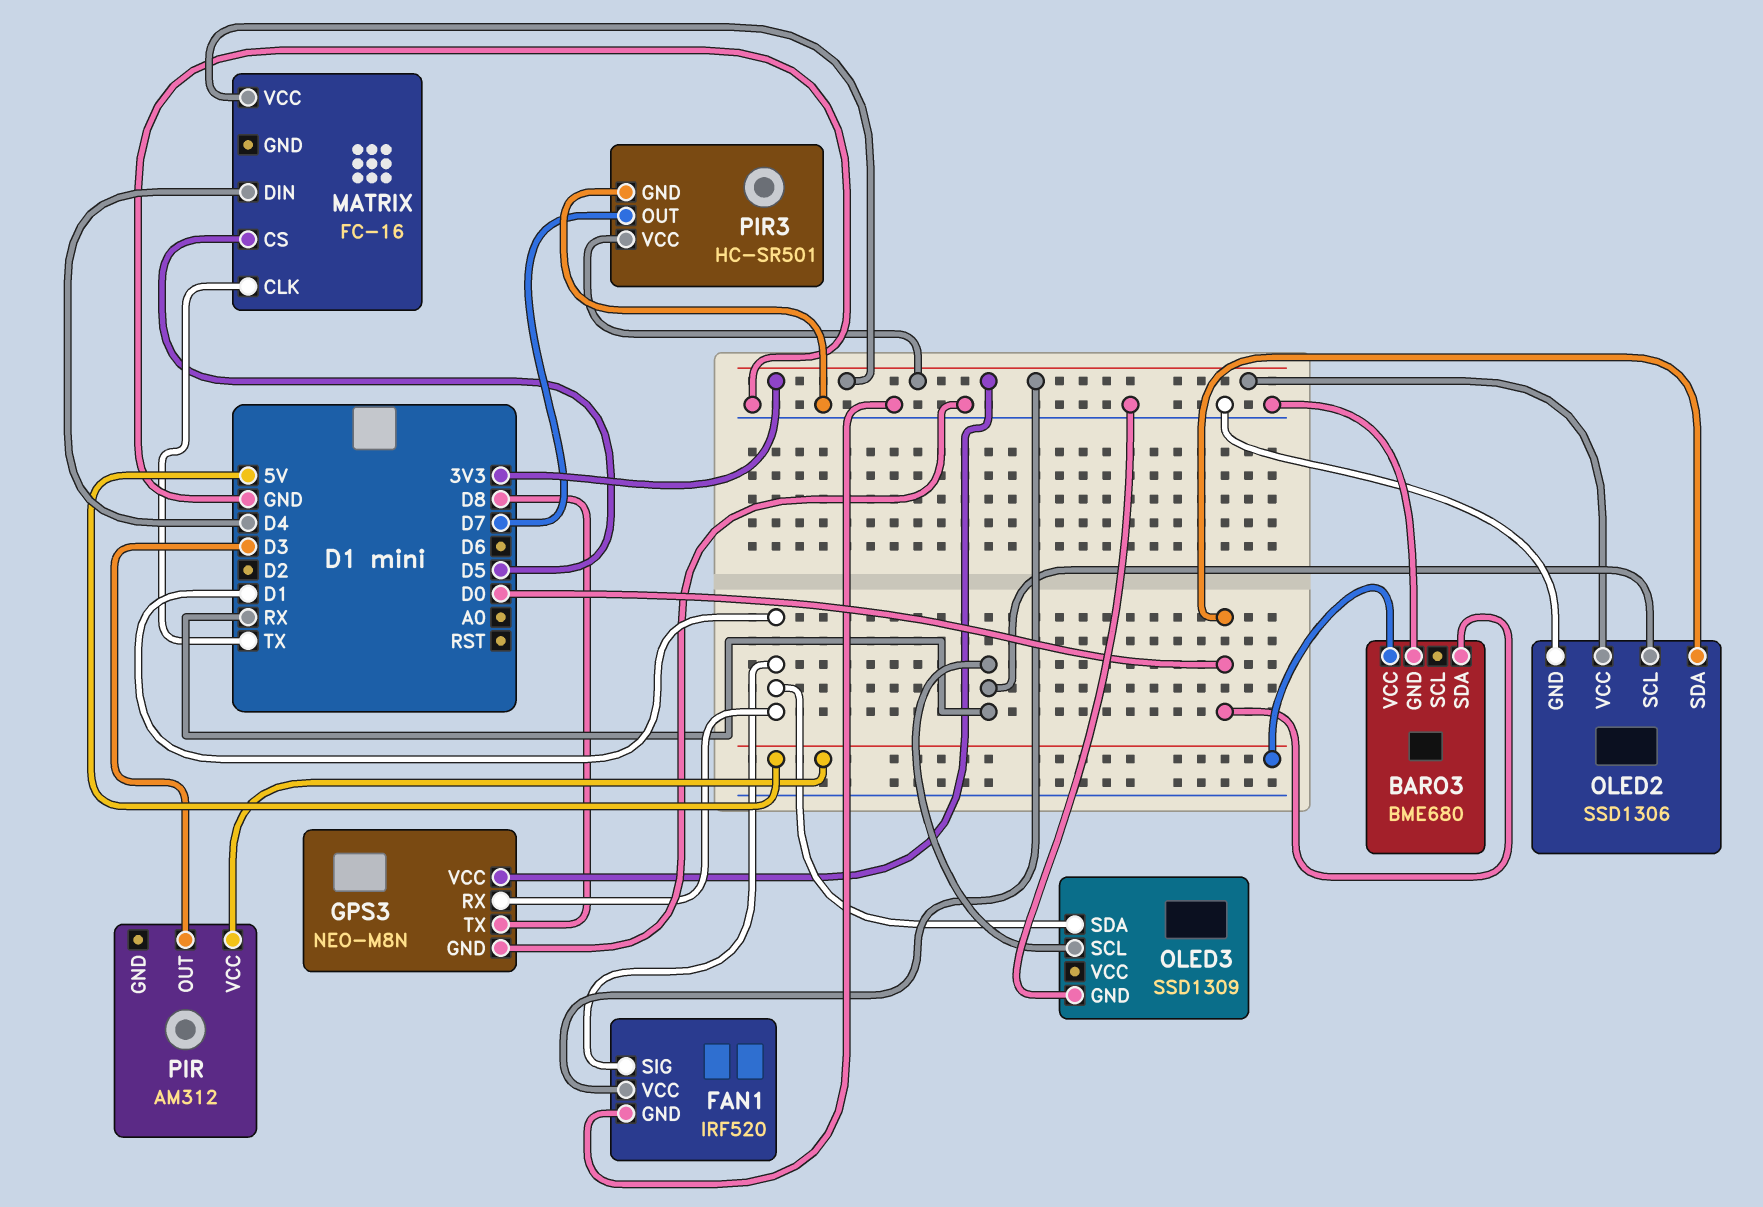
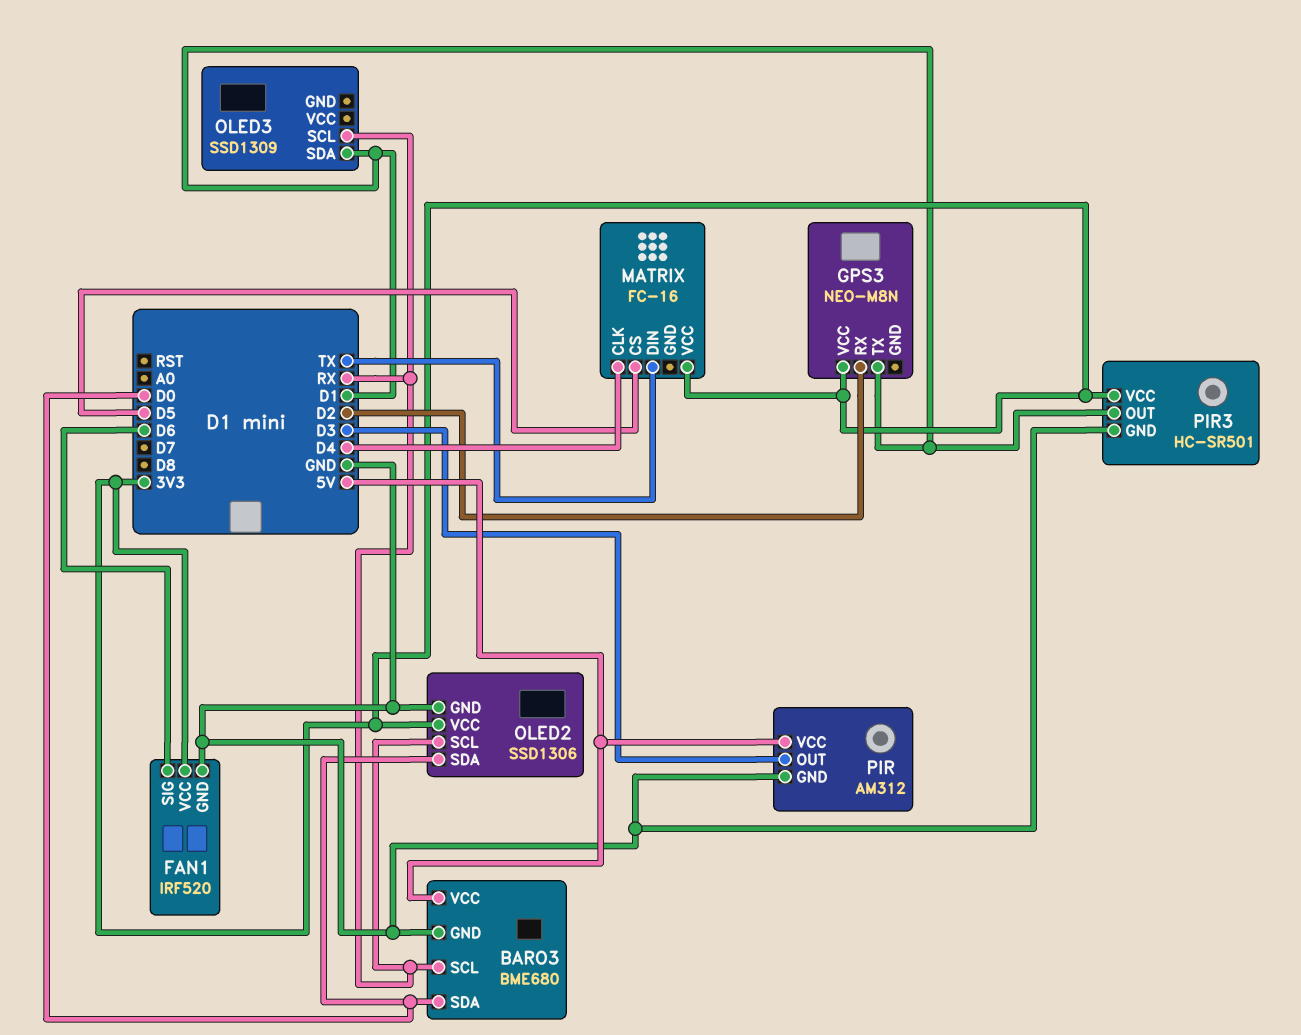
BARO3 pin SCL: none -> RX
FAN1 pin SIG: D1 -> D6
GPS3 pin GND: GND -> none
GPS3 pin RX: D1 -> D2
GPS3 pin TX: D8 -> D1
MATRIX pin CLK: TX -> D4
MATRIX pin DIN: D4 -> TX
OLED3 pin GND: GND -> none
PIR pin GND: none -> GND
PIR3 pin OUT: D7 -> D1

